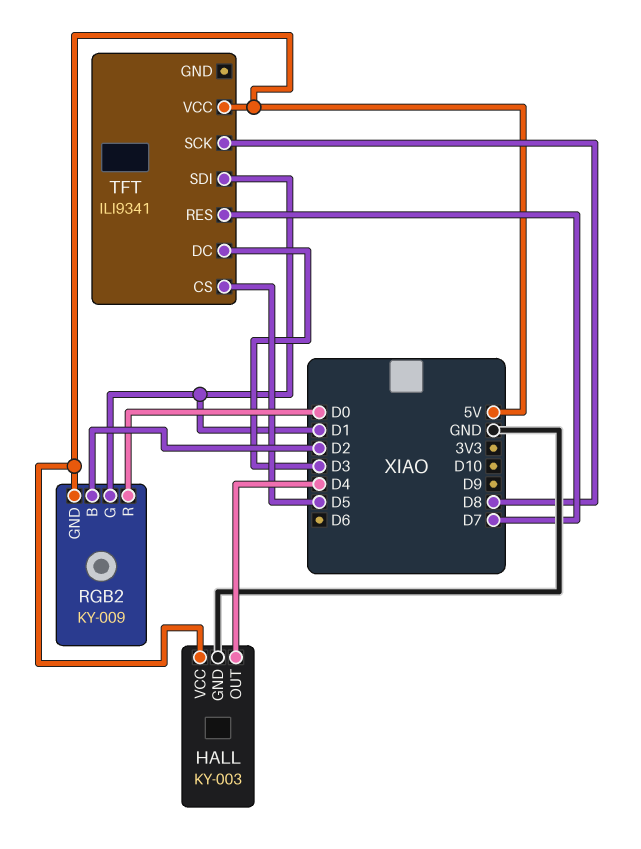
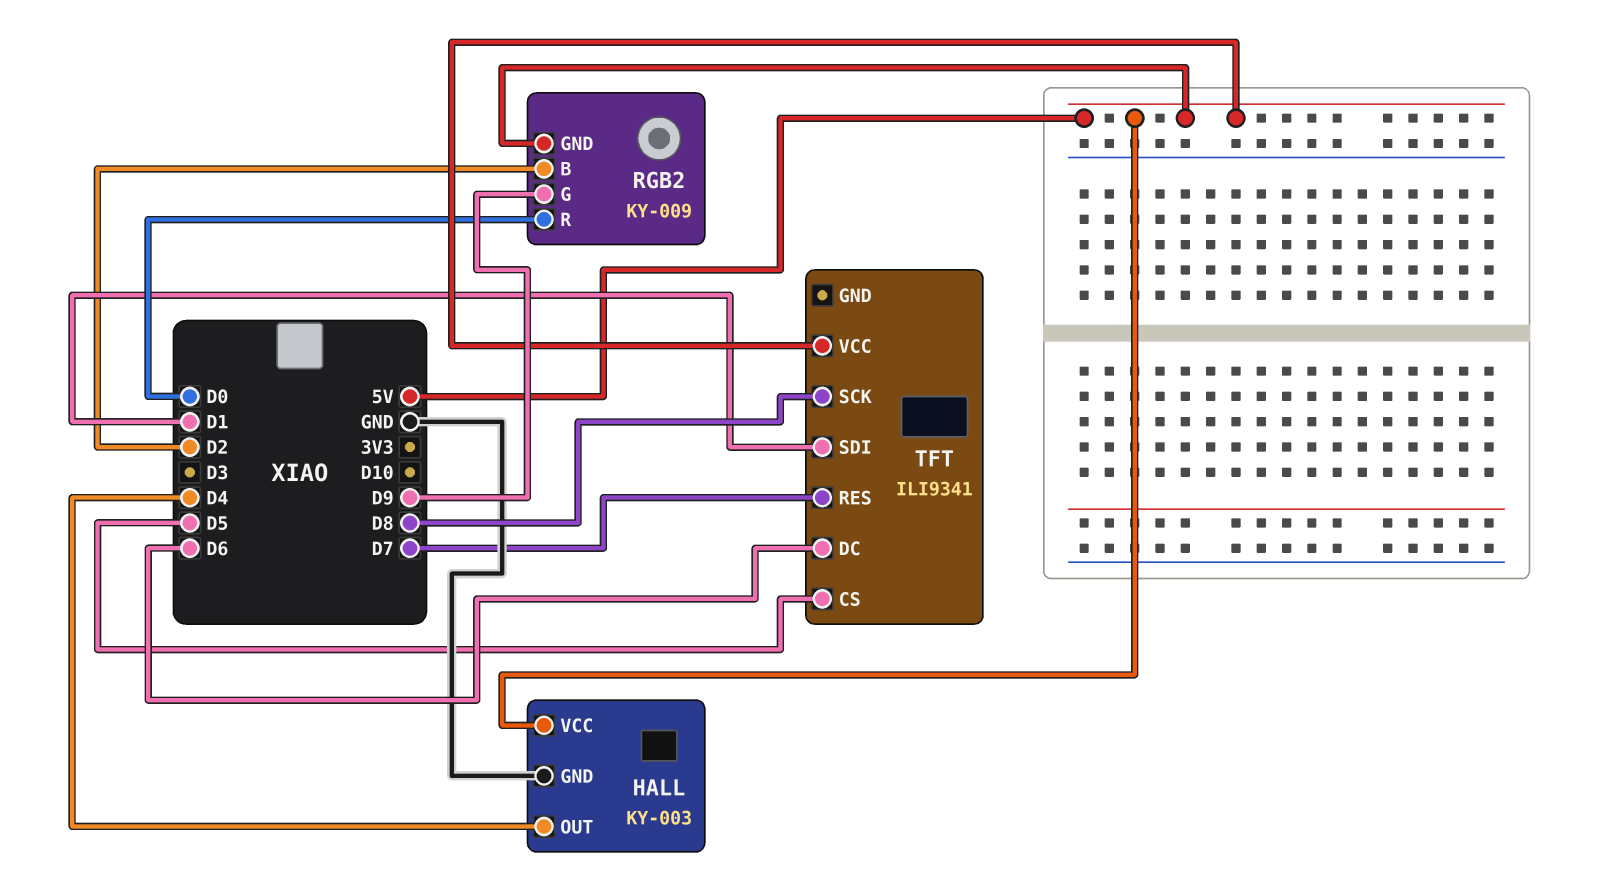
RGB2 pin G: D1 -> D9
TFT pin DC: D3 -> D6

